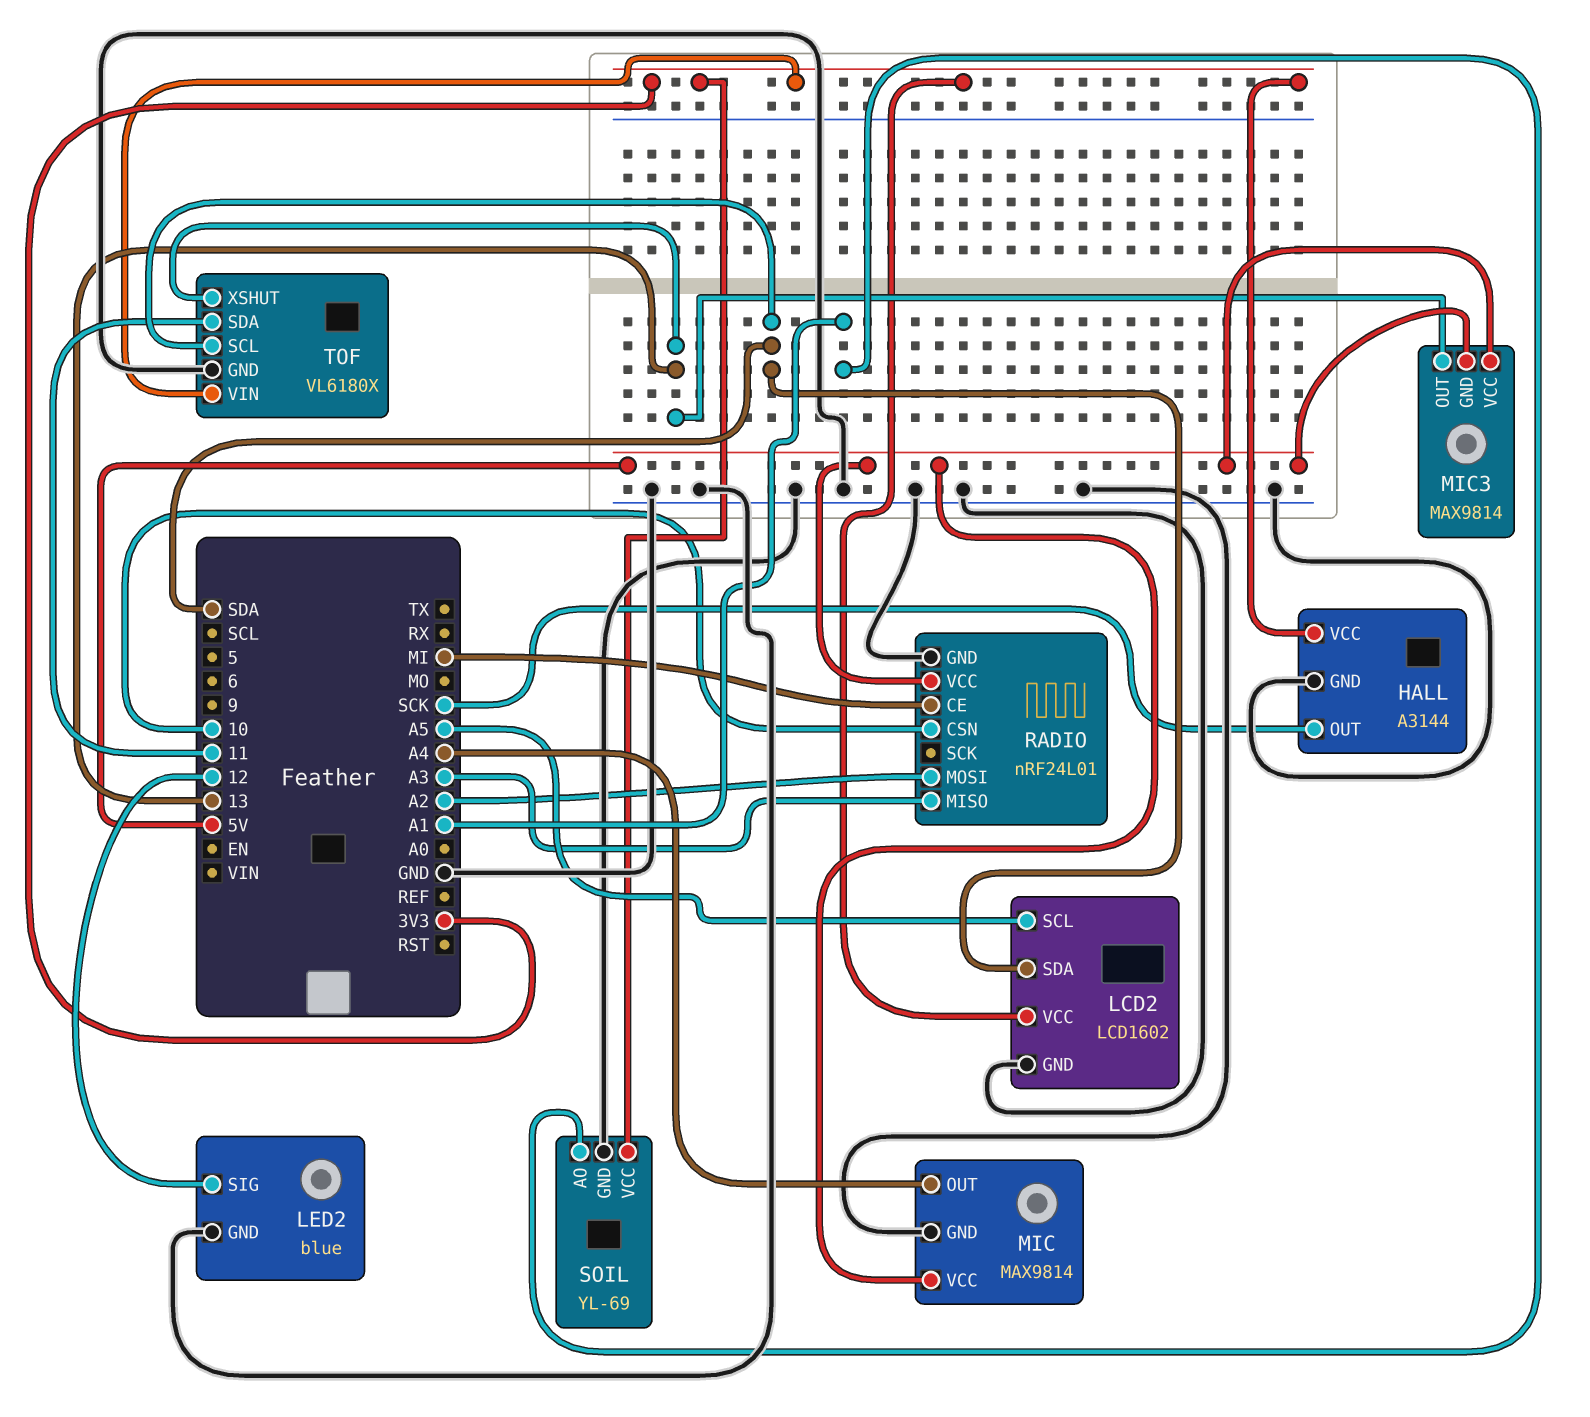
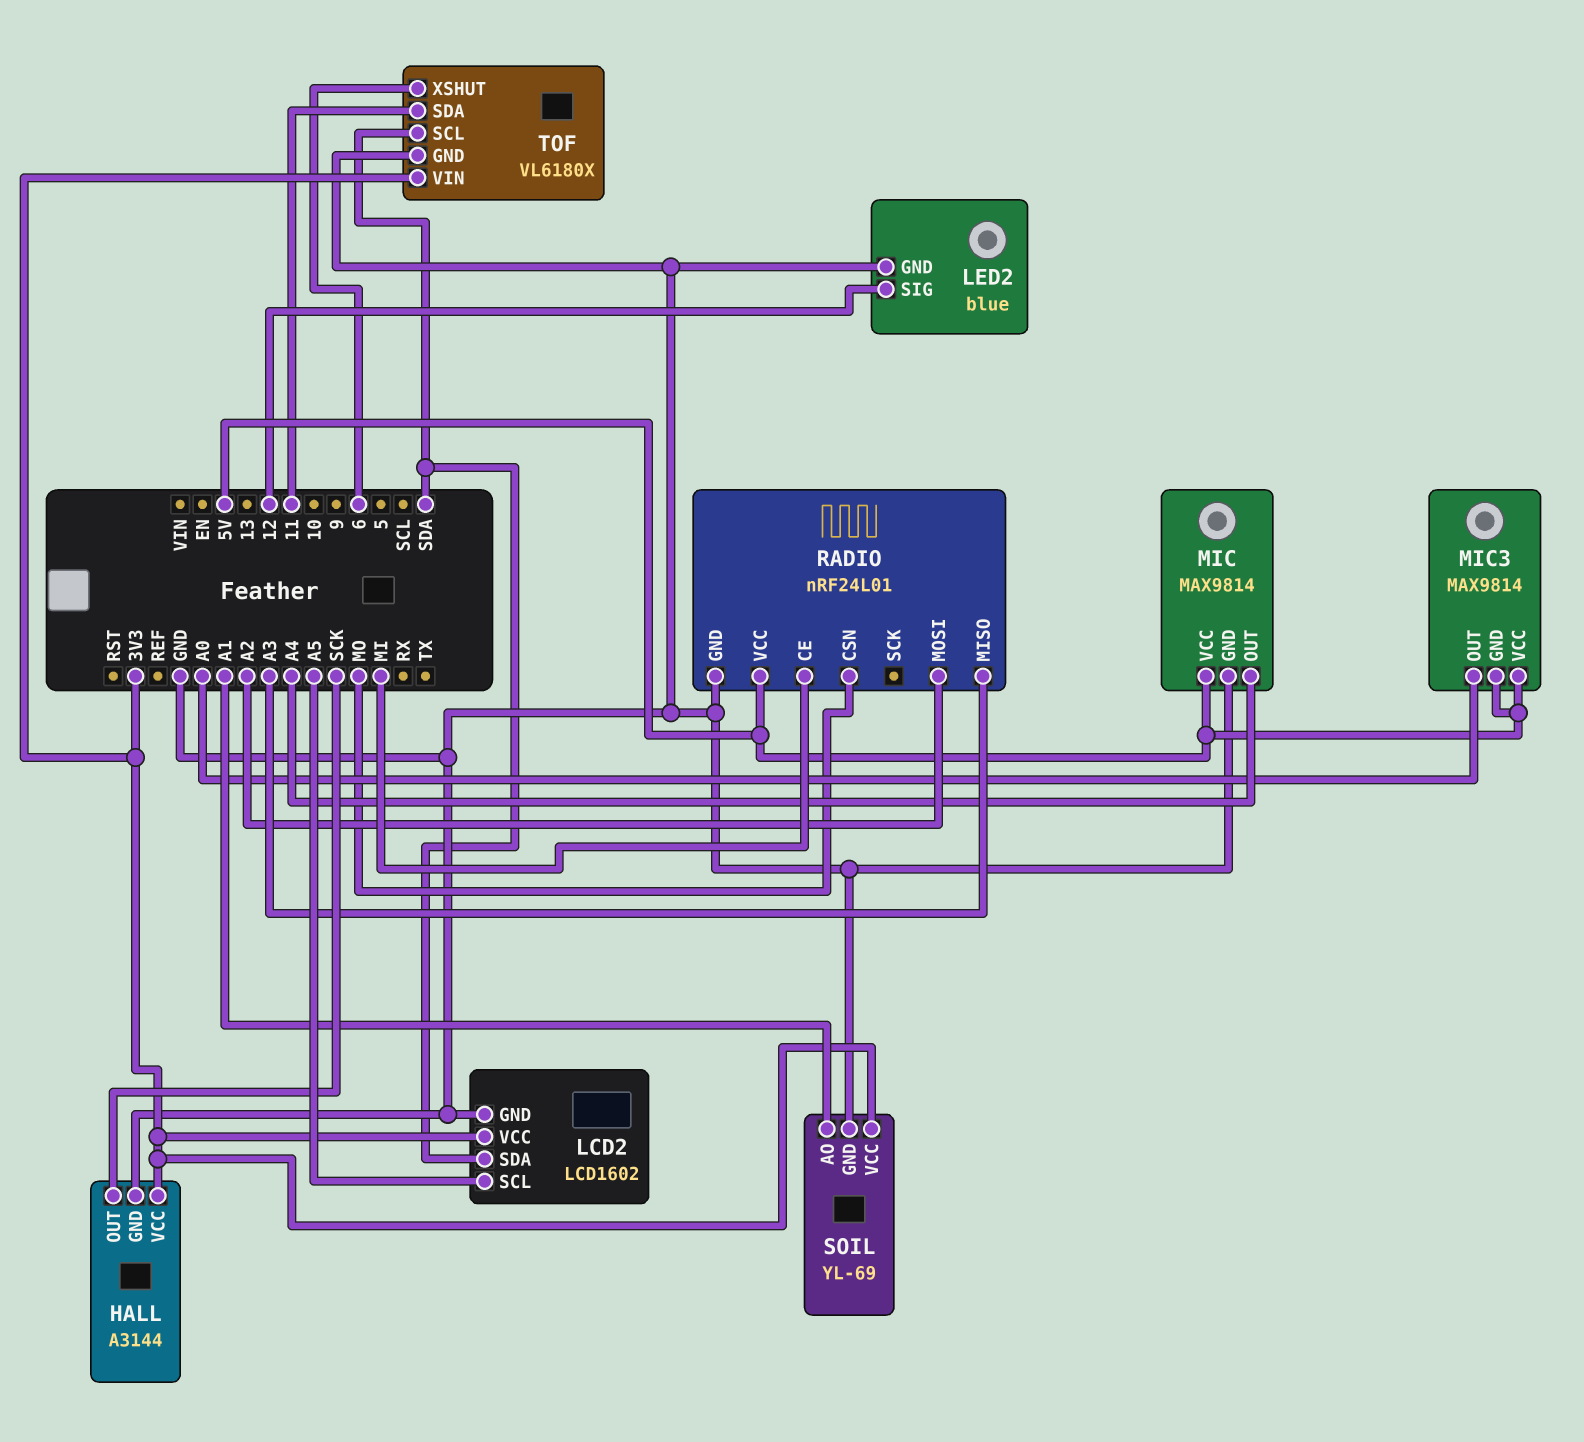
MIC3 pin OUT: 13 -> A0
RADIO pin CSN: 10 -> MO
TOF pin XSHUT: 13 -> 6

